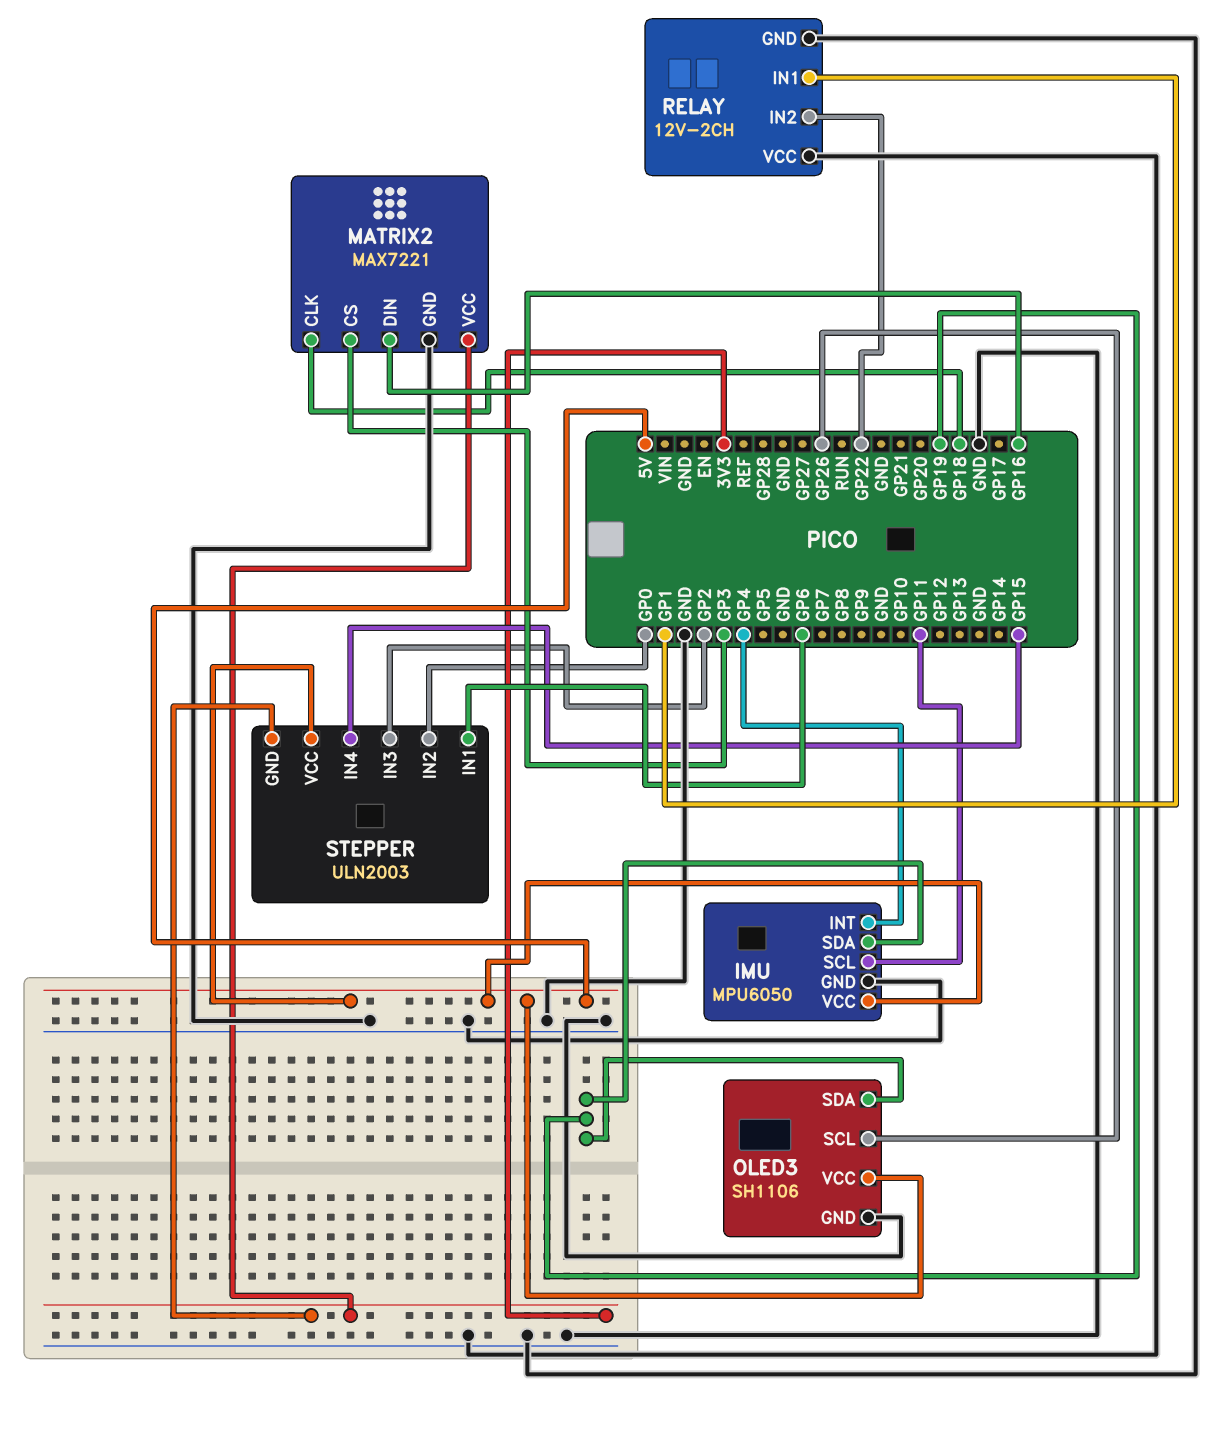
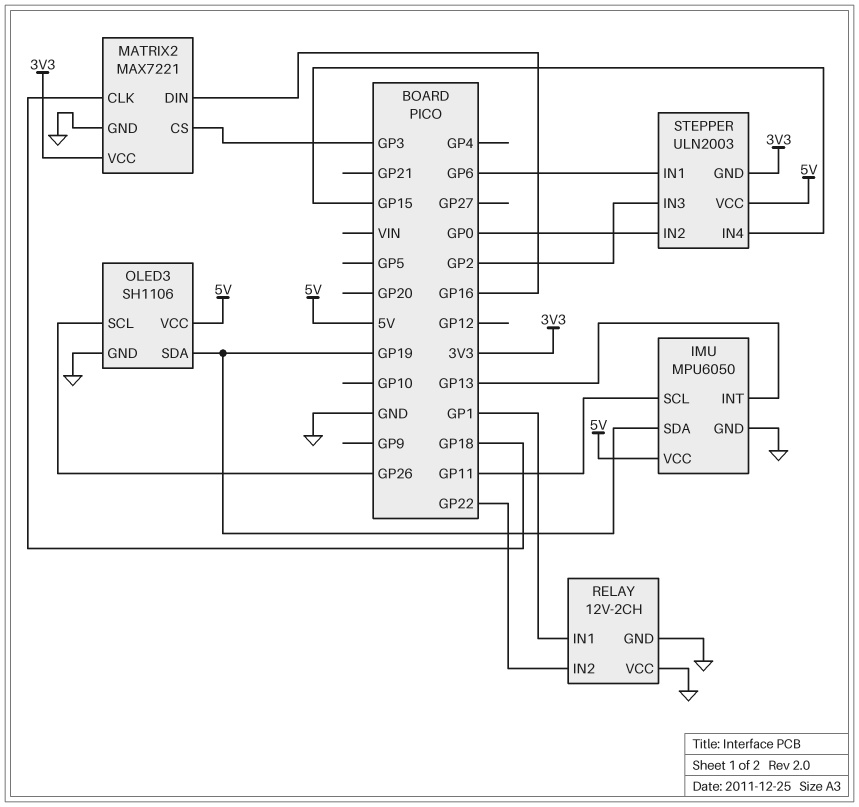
IMU pin INT: GP4 -> GP13

